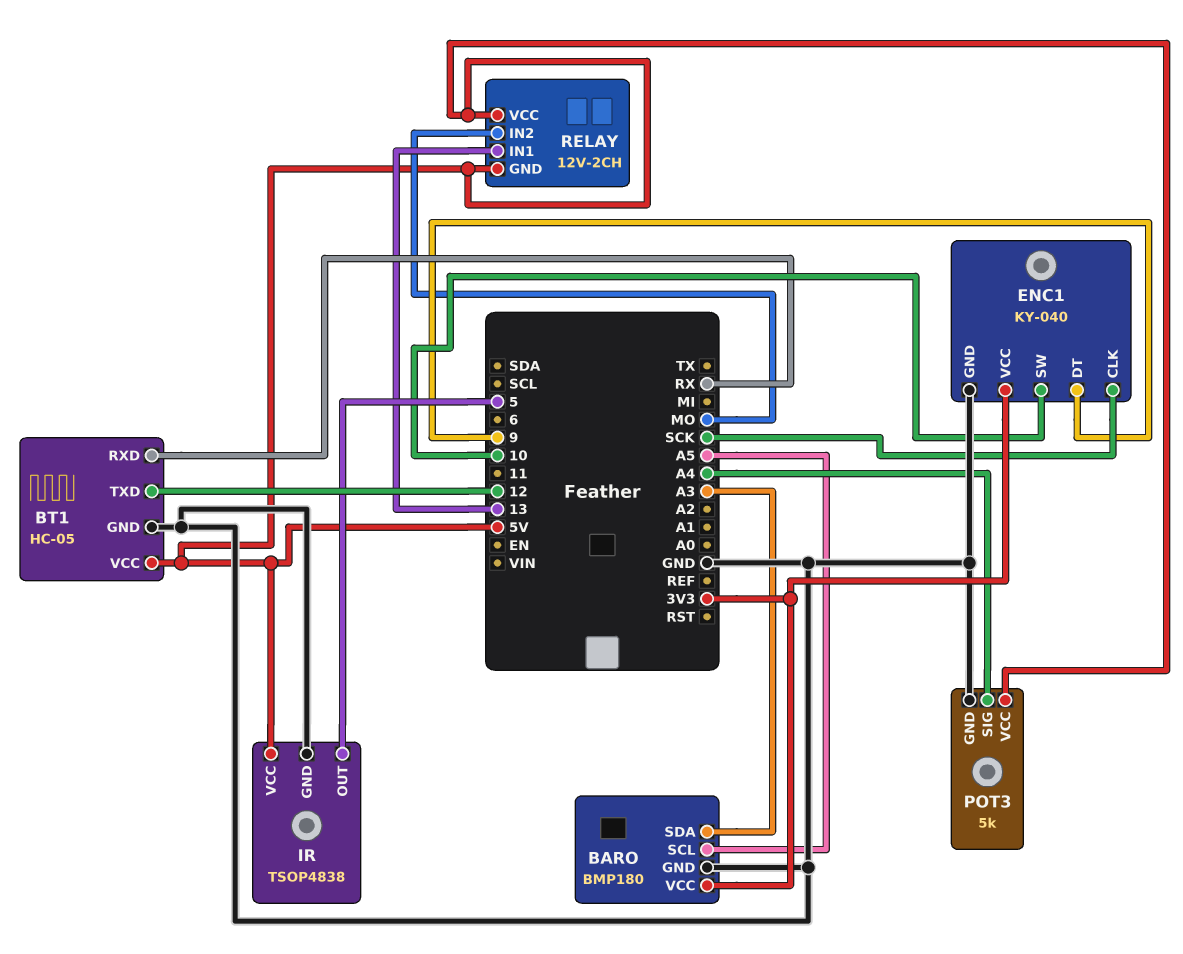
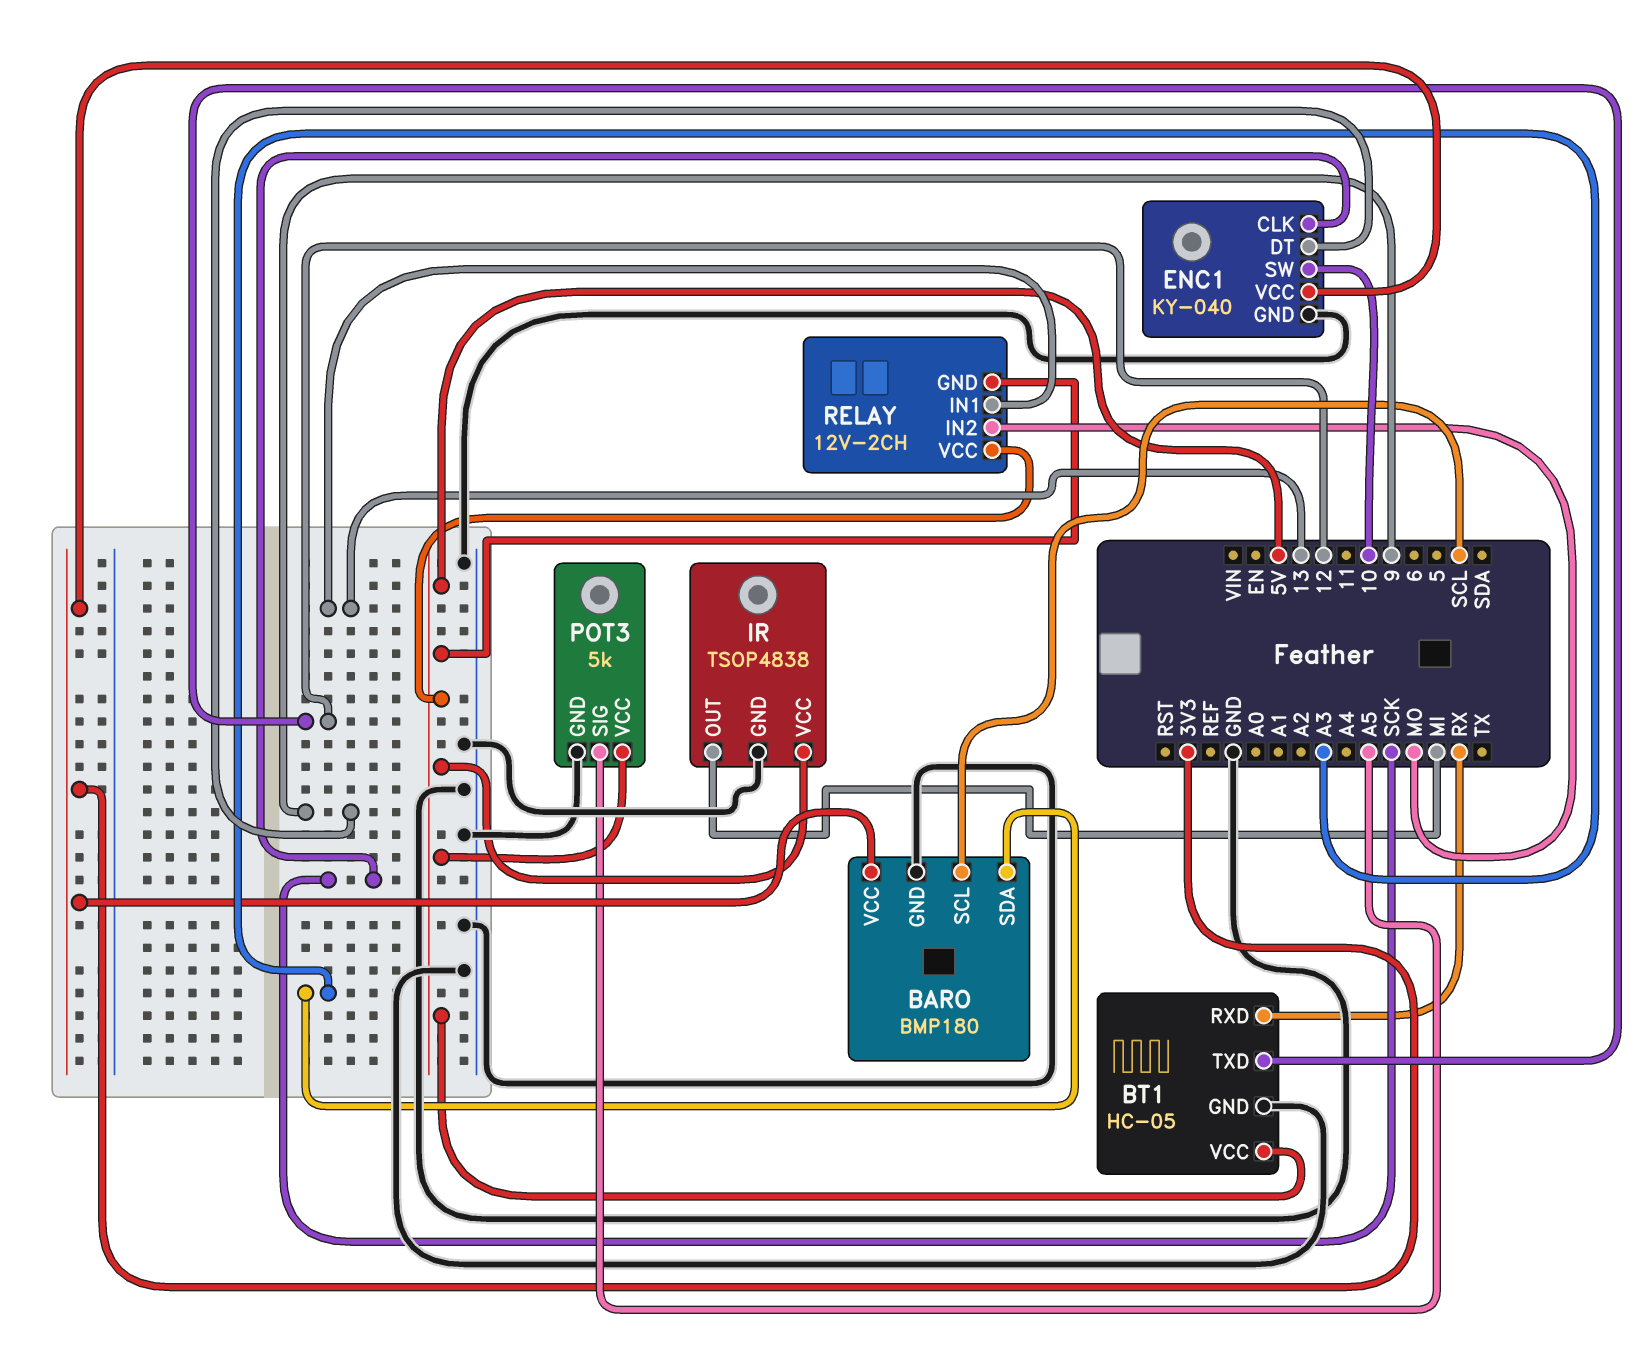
BARO pin SCL: A5 -> SCL
IR pin OUT: 5 -> MI
POT3 pin SIG: A4 -> A5

